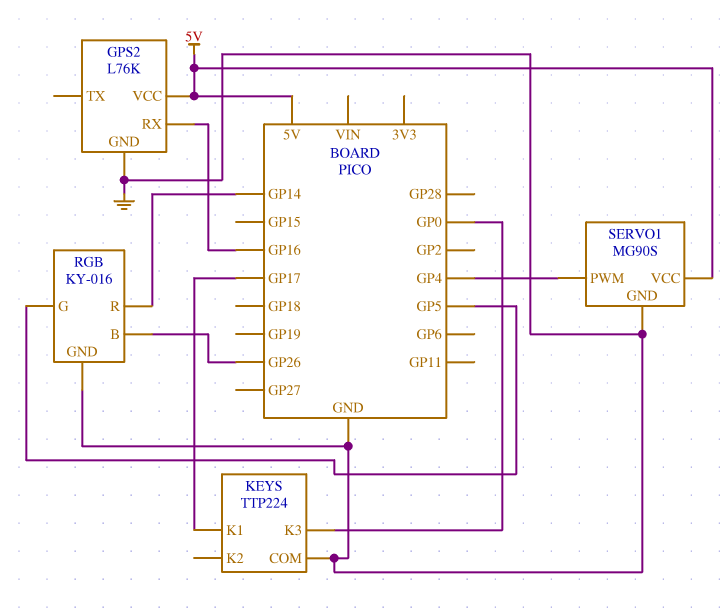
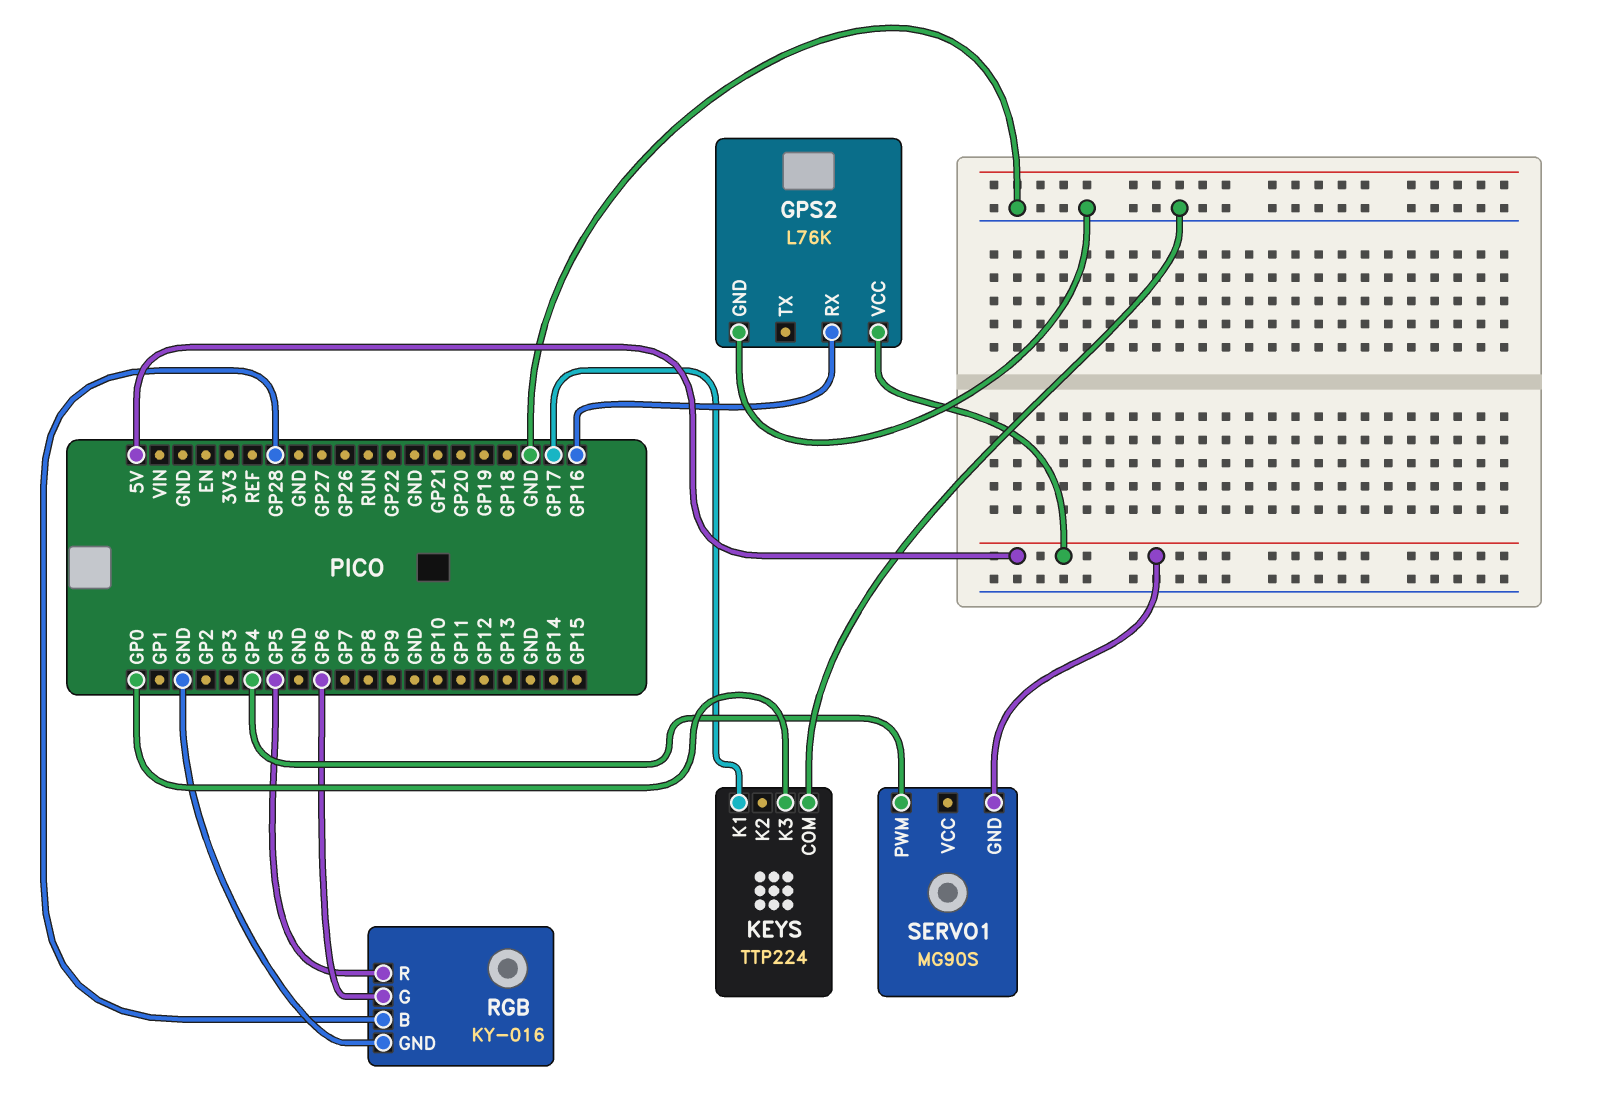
RGB pin B: GP26 -> GP28
RGB pin G: GP5 -> GP6
RGB pin R: GP14 -> GP5
SERVO1 pin GND: GND -> 5V
SERVO1 pin VCC: 5V -> none

